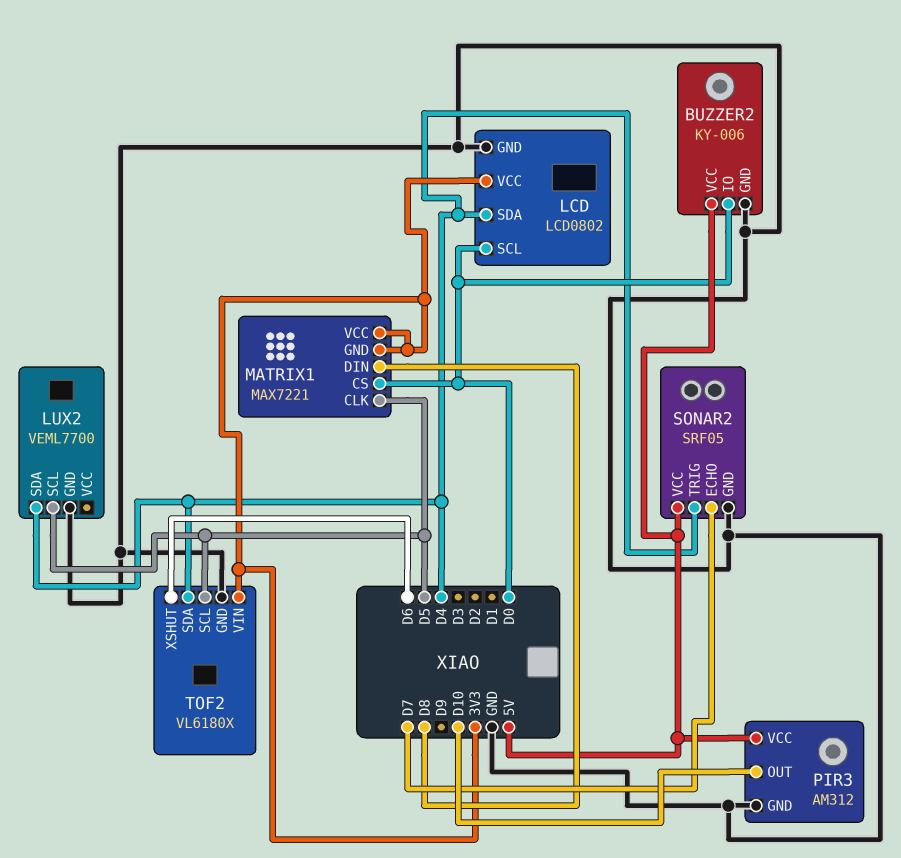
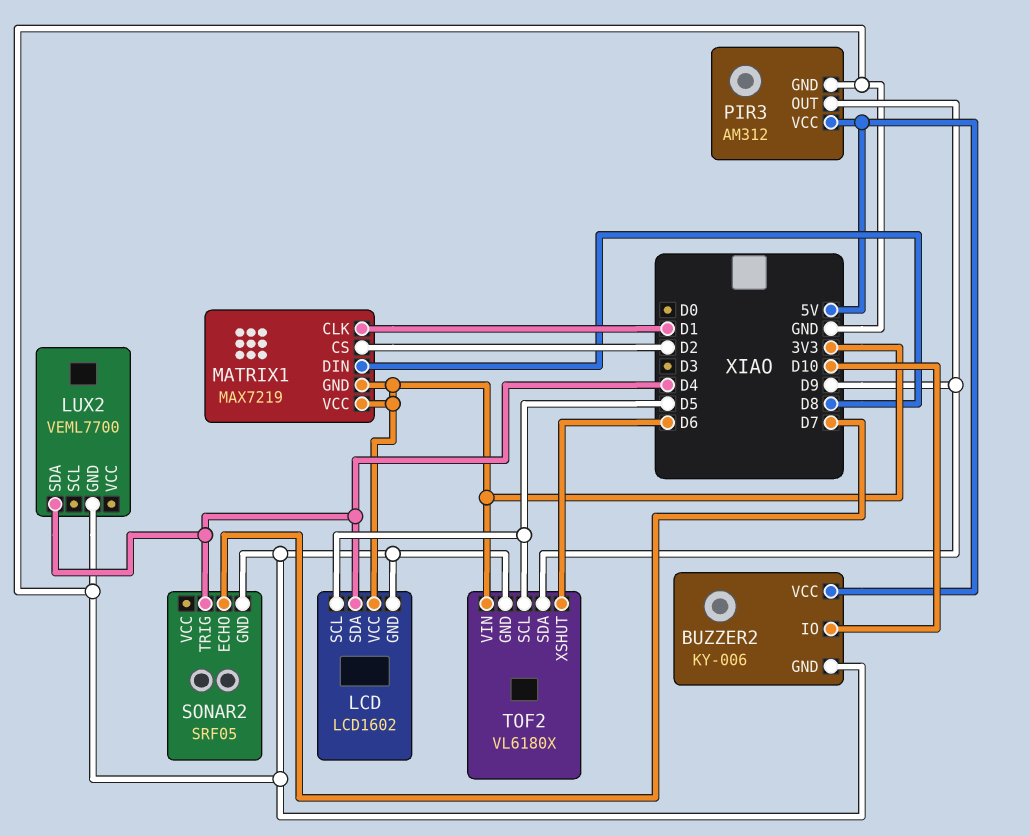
BUZZER2 pin IO: D0 -> D10
LCD: LCD0802 -> LCD1602
LCD pin SCL: D0 -> D5
LUX2 pin SCL: D5 -> none
MATRIX1: MAX7221 -> MAX7219
MATRIX1 pin CLK: D5 -> D1
MATRIX1 pin CS: D0 -> D2
PIR3 pin OUT: D10 -> D9
SONAR2 pin VCC: 5V -> none
TOF2 pin SDA: D4 -> D9

